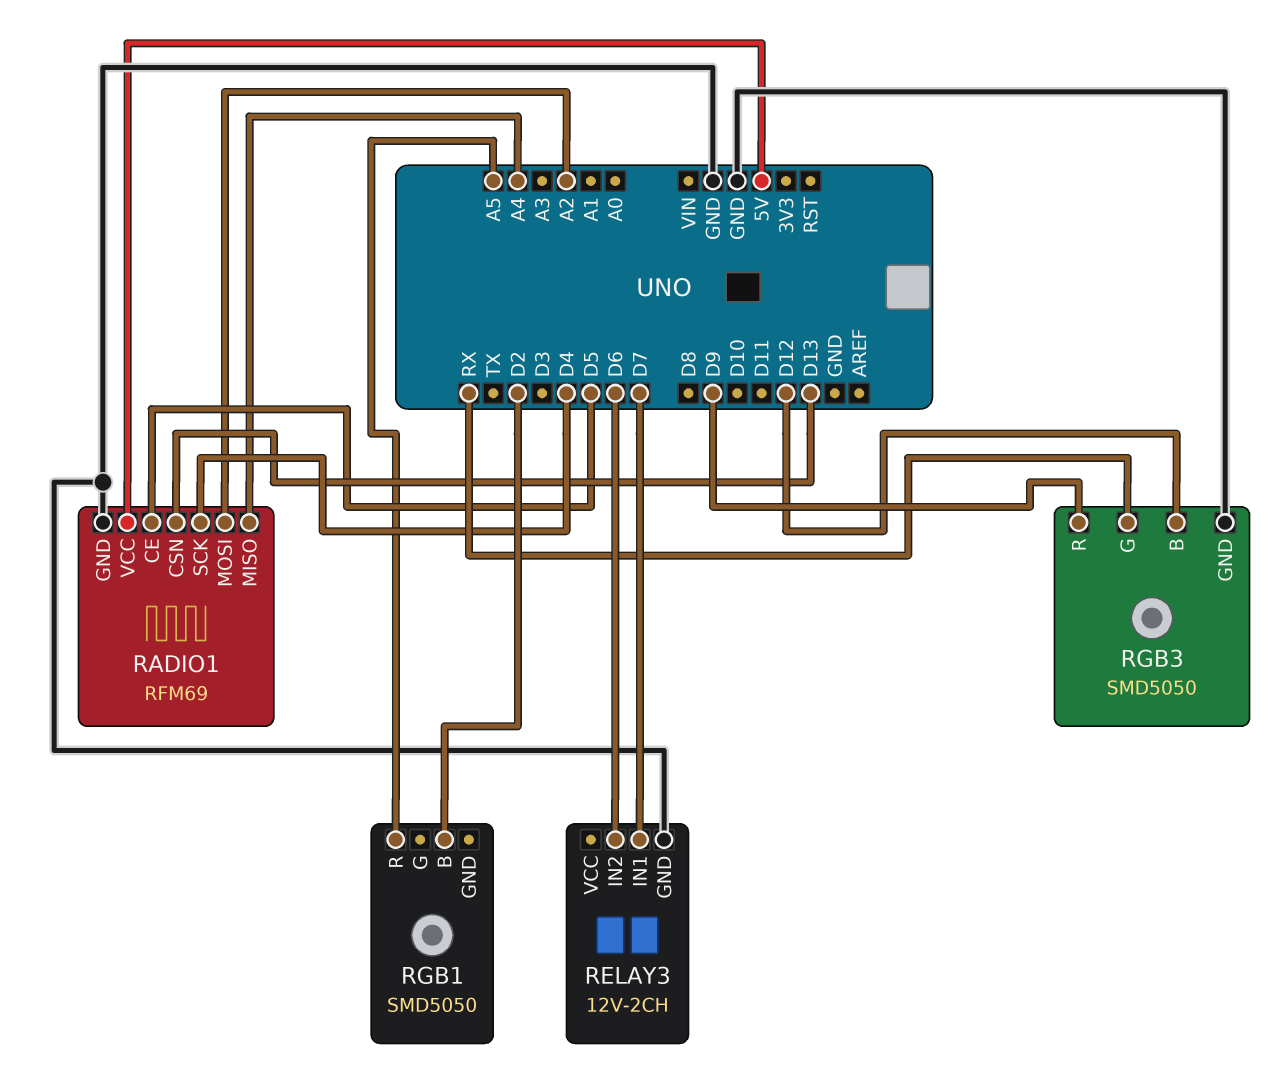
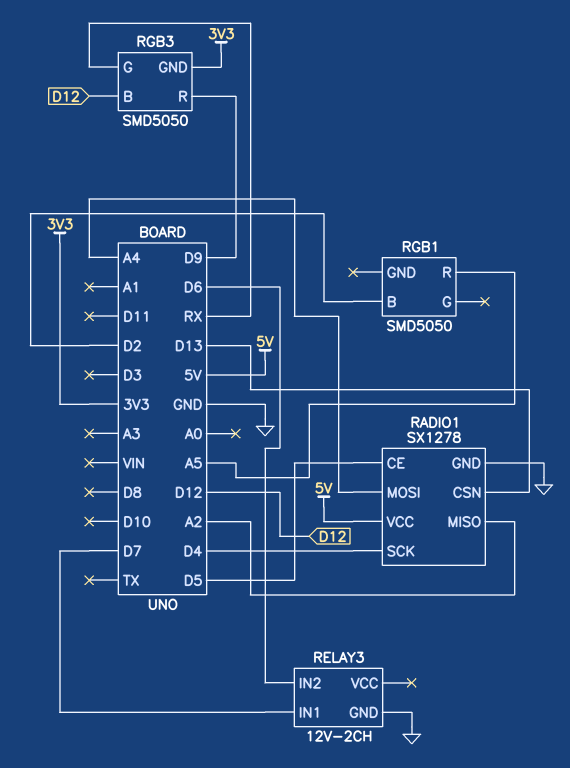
RADIO1: RFM69 -> SX1278
RADIO1 pin MISO: A4 -> A2
RADIO1 pin MOSI: A2 -> A4
RGB3 pin GND: GND -> 3V3

